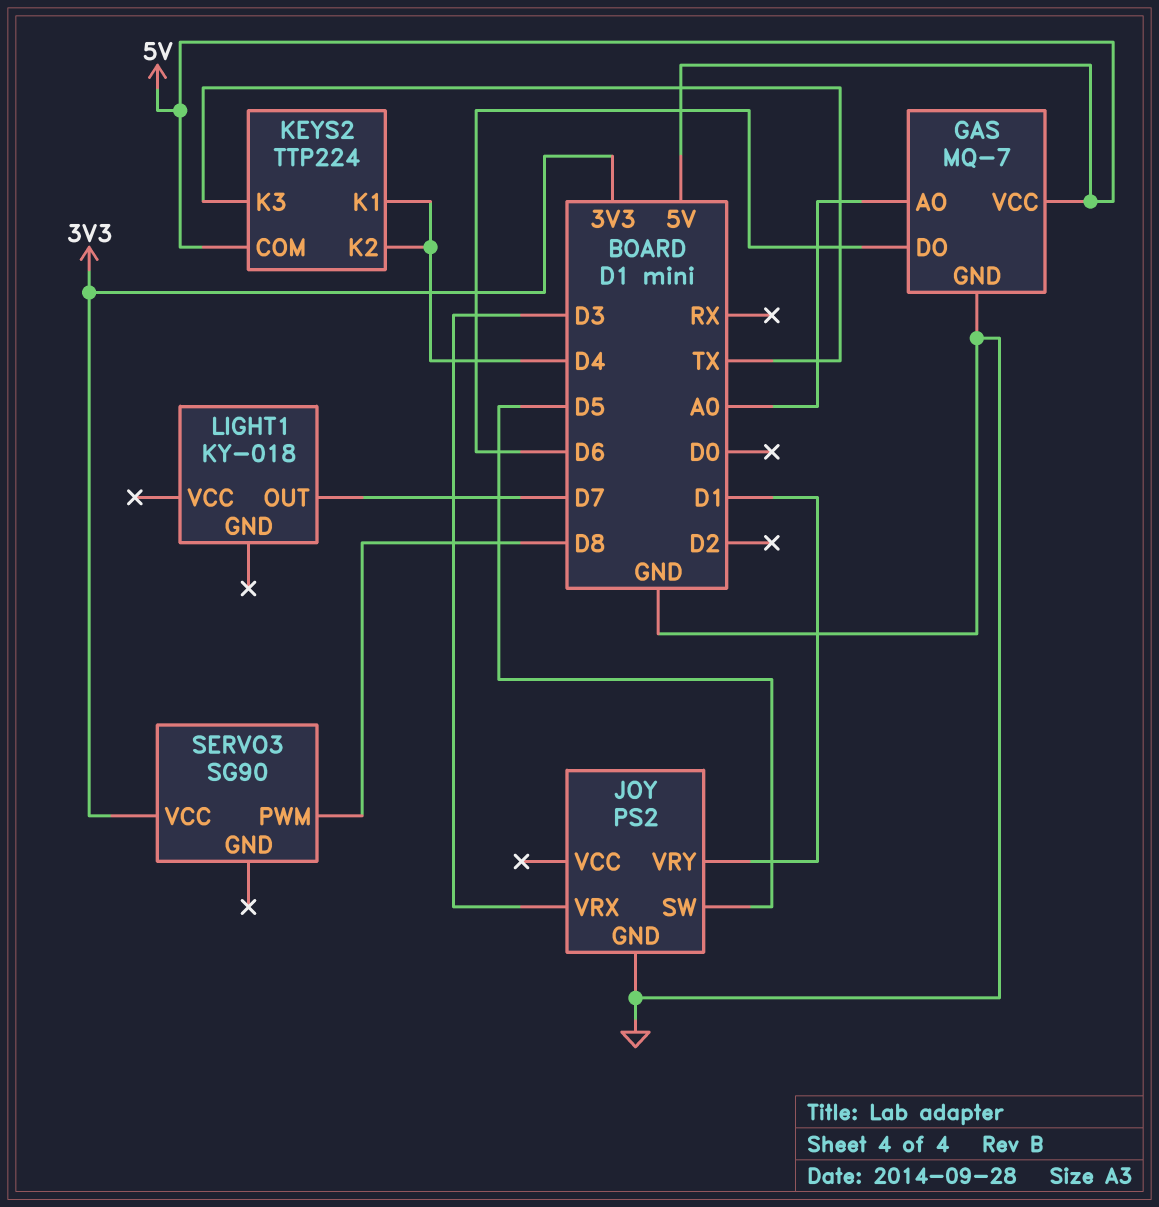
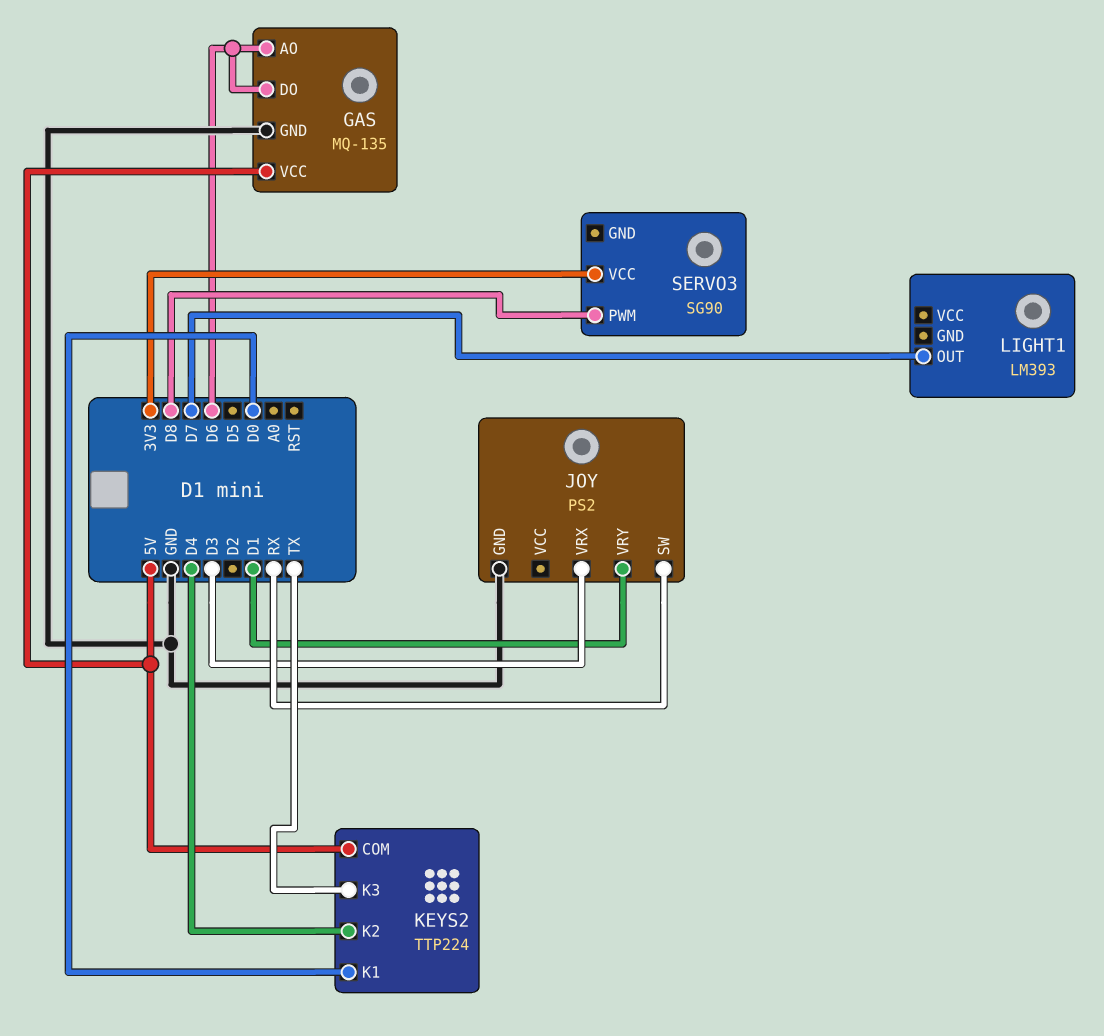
GAS: MQ-7 -> MQ-135
GAS pin AO: A0 -> D6
JOY pin SW: D5 -> RX
KEYS2 pin K1: D4 -> D0
LIGHT1: KY-018 -> LM393

